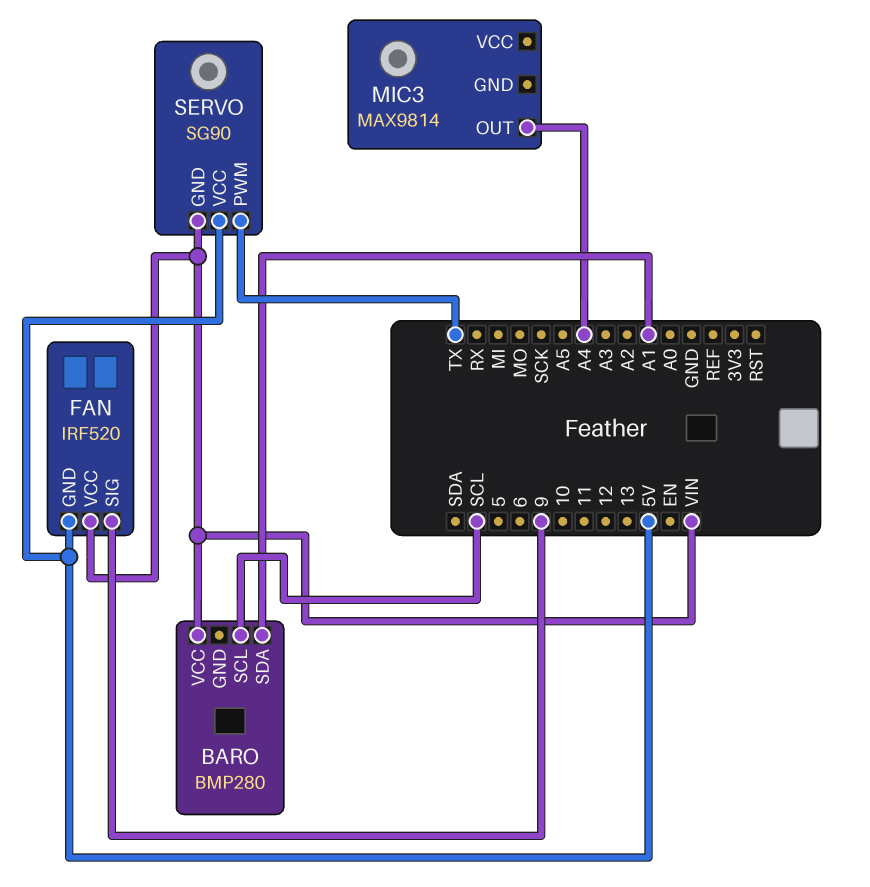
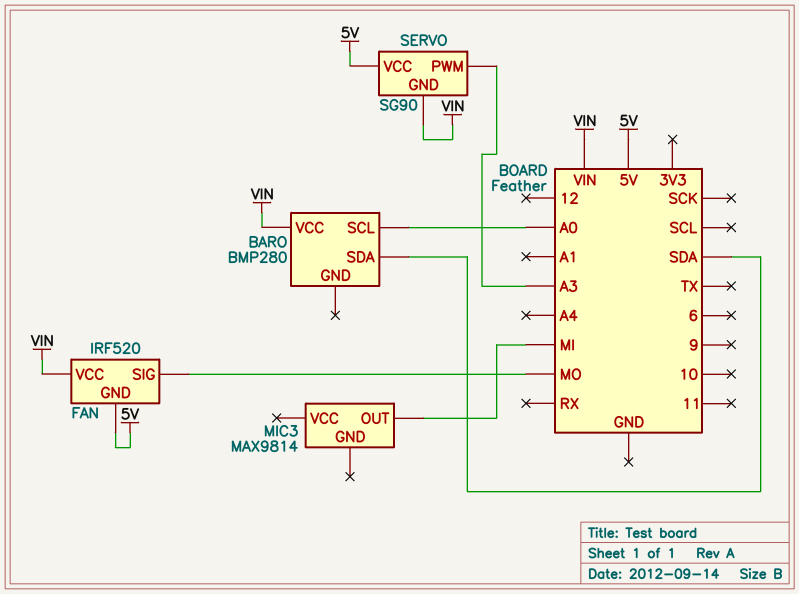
BARO pin SCL: SCL -> A0
BARO pin SDA: A1 -> SDA
FAN pin SIG: 9 -> MO
MIC3 pin OUT: A4 -> MI
SERVO pin PWM: TX -> A3

